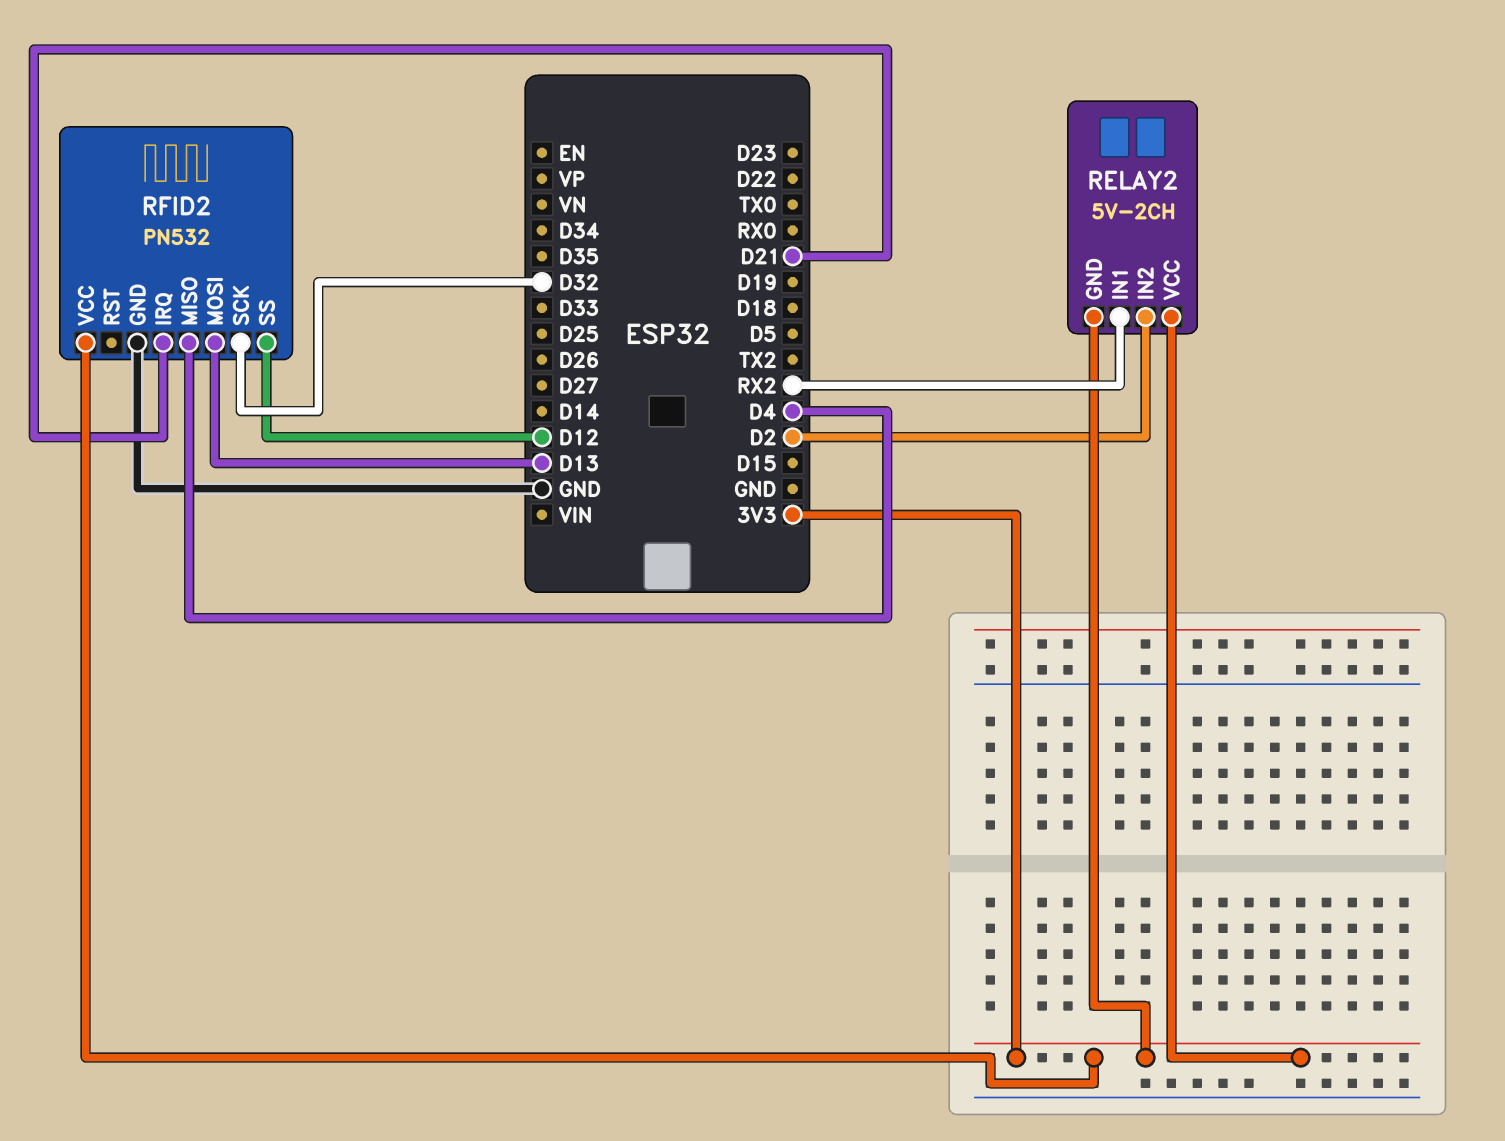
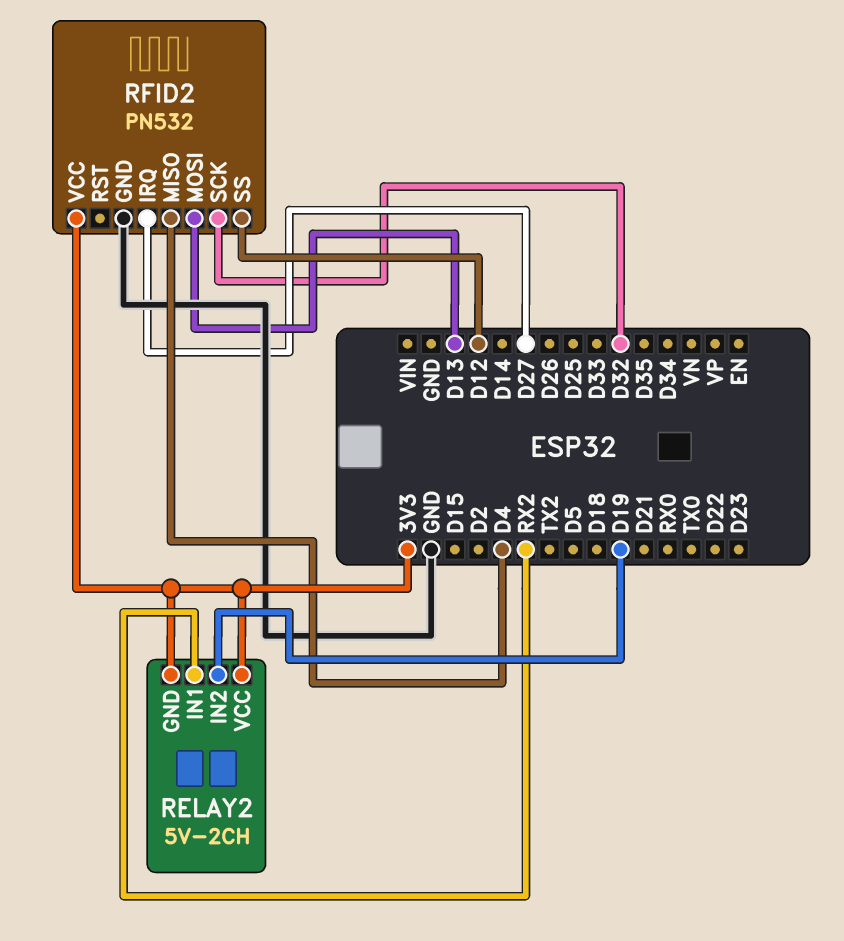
RELAY2 pin IN2: D2 -> D19
RFID2 pin IRQ: D21 -> D27

